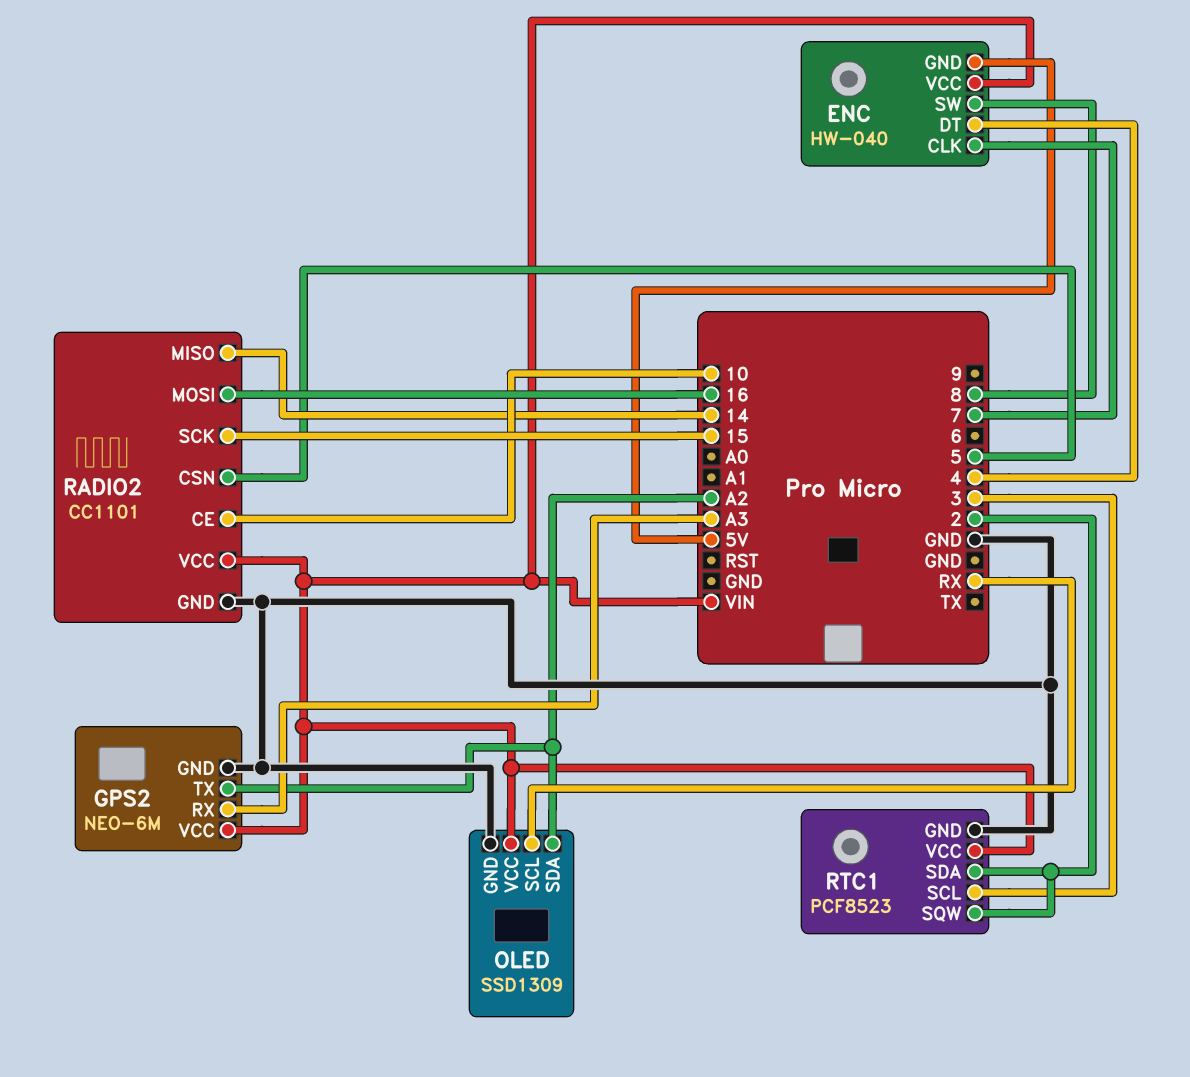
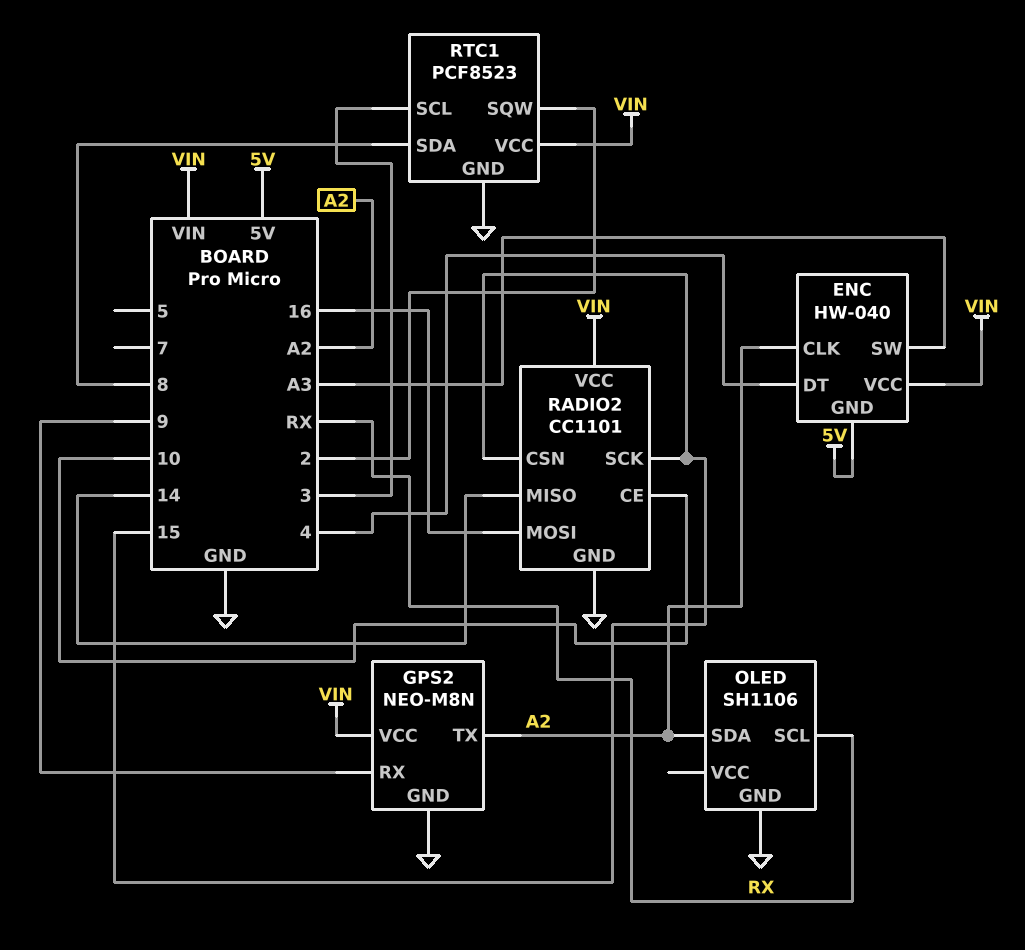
ENC pin CLK: 7 -> A2
ENC pin SW: 8 -> A3
GPS2: NEO-6M -> NEO-M8N
GPS2 pin RX: A3 -> 9
OLED: SSD1309 -> SH1106
OLED pin VCC: VIN -> none
RADIO2 pin CSN: 5 -> 15
RTC1 pin SDA: 2 -> 8

